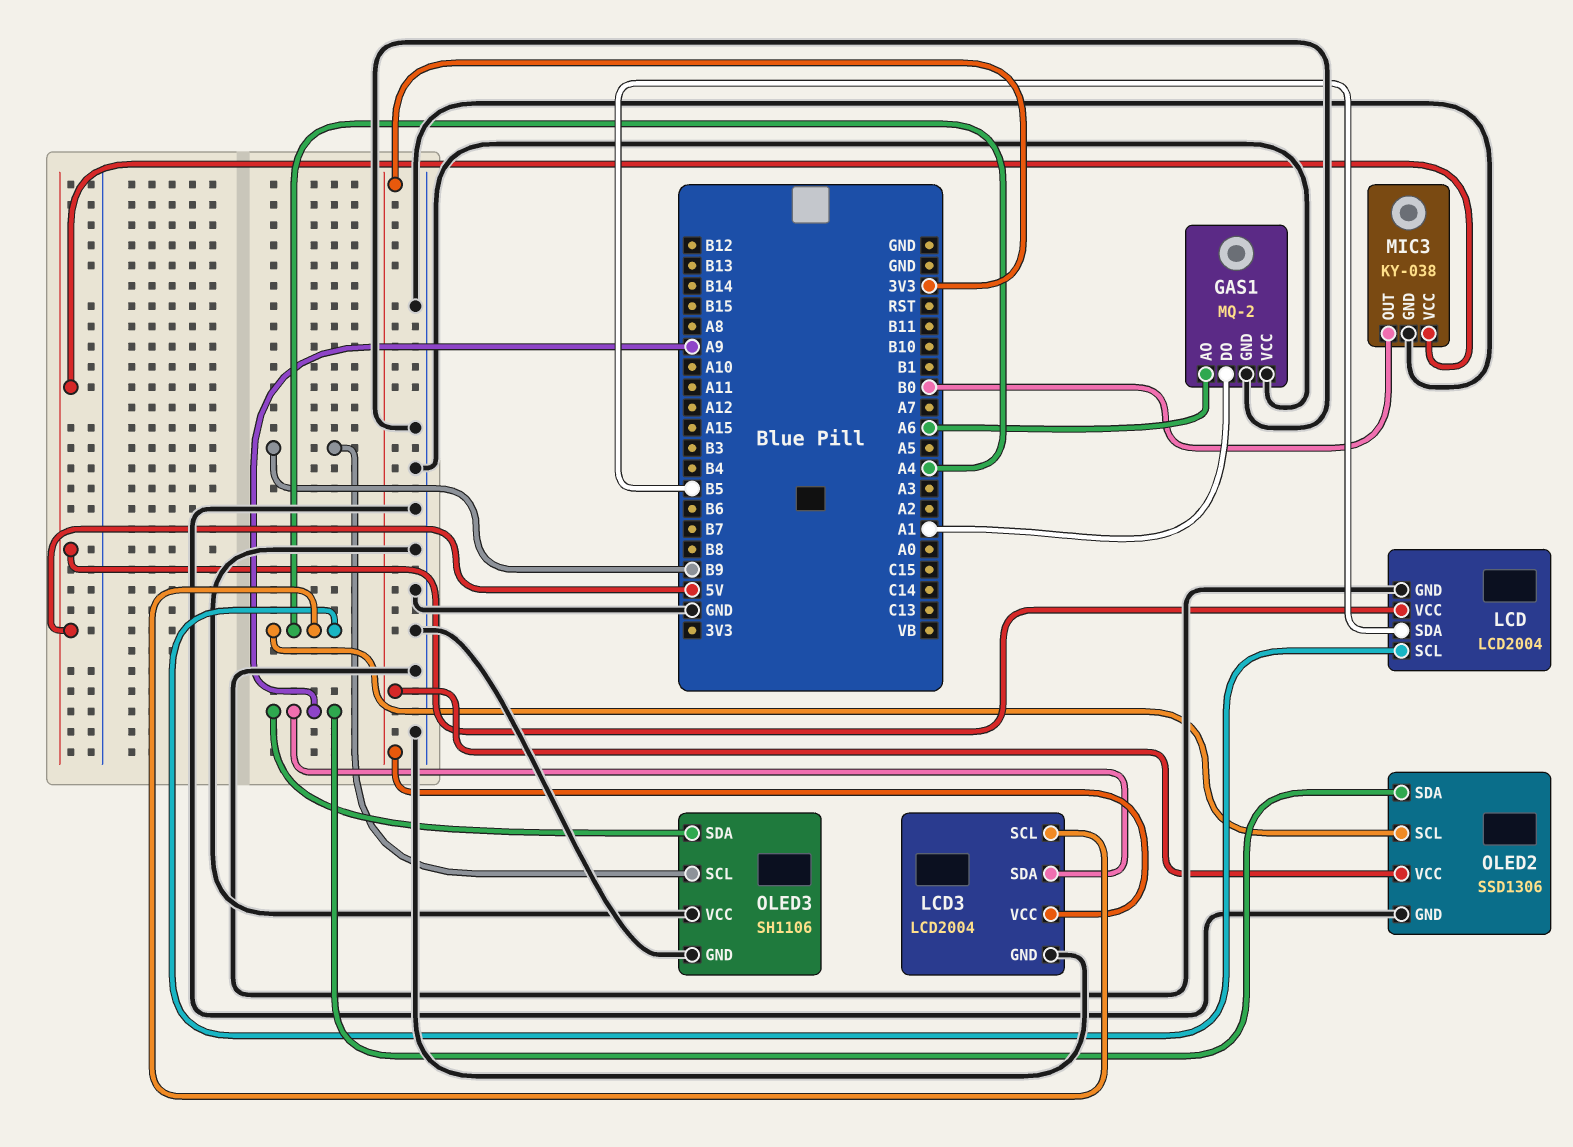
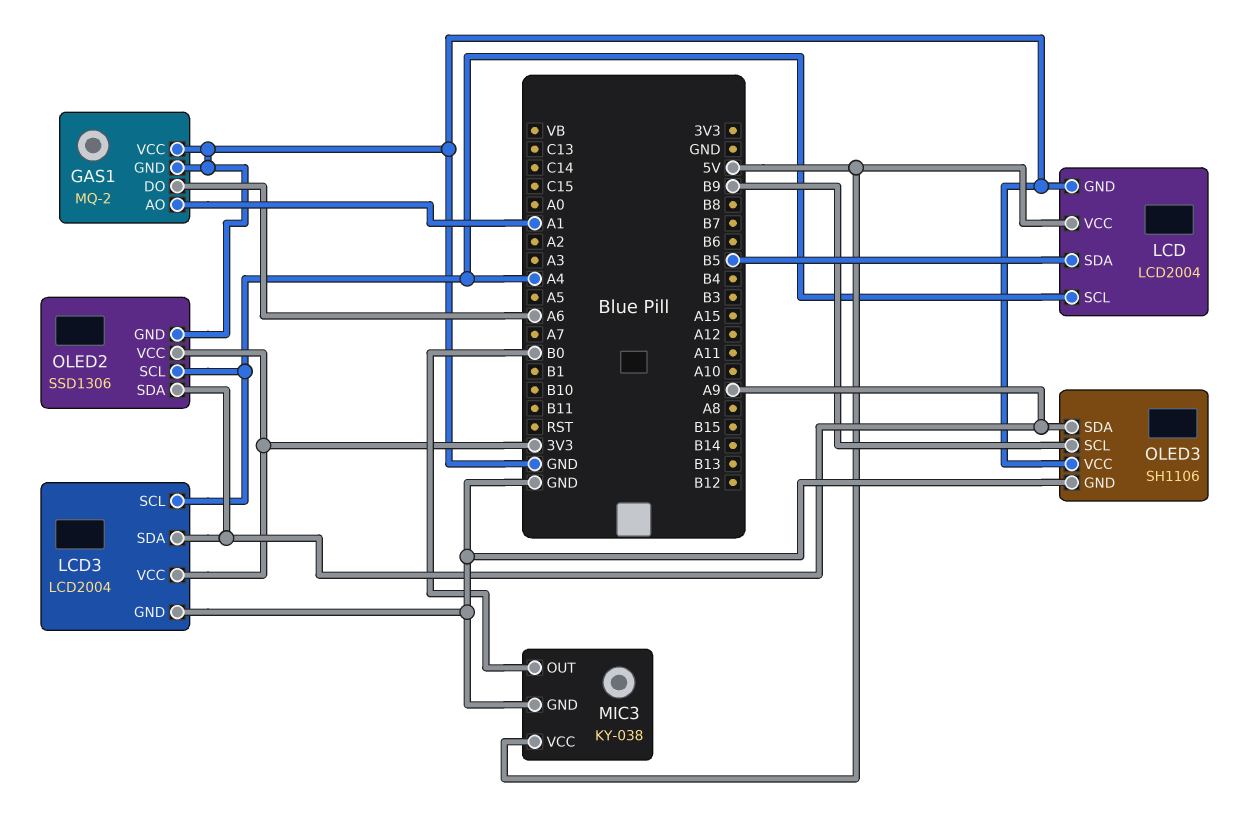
GAS1 pin AO: A6 -> A1
GAS1 pin DO: A1 -> A6

